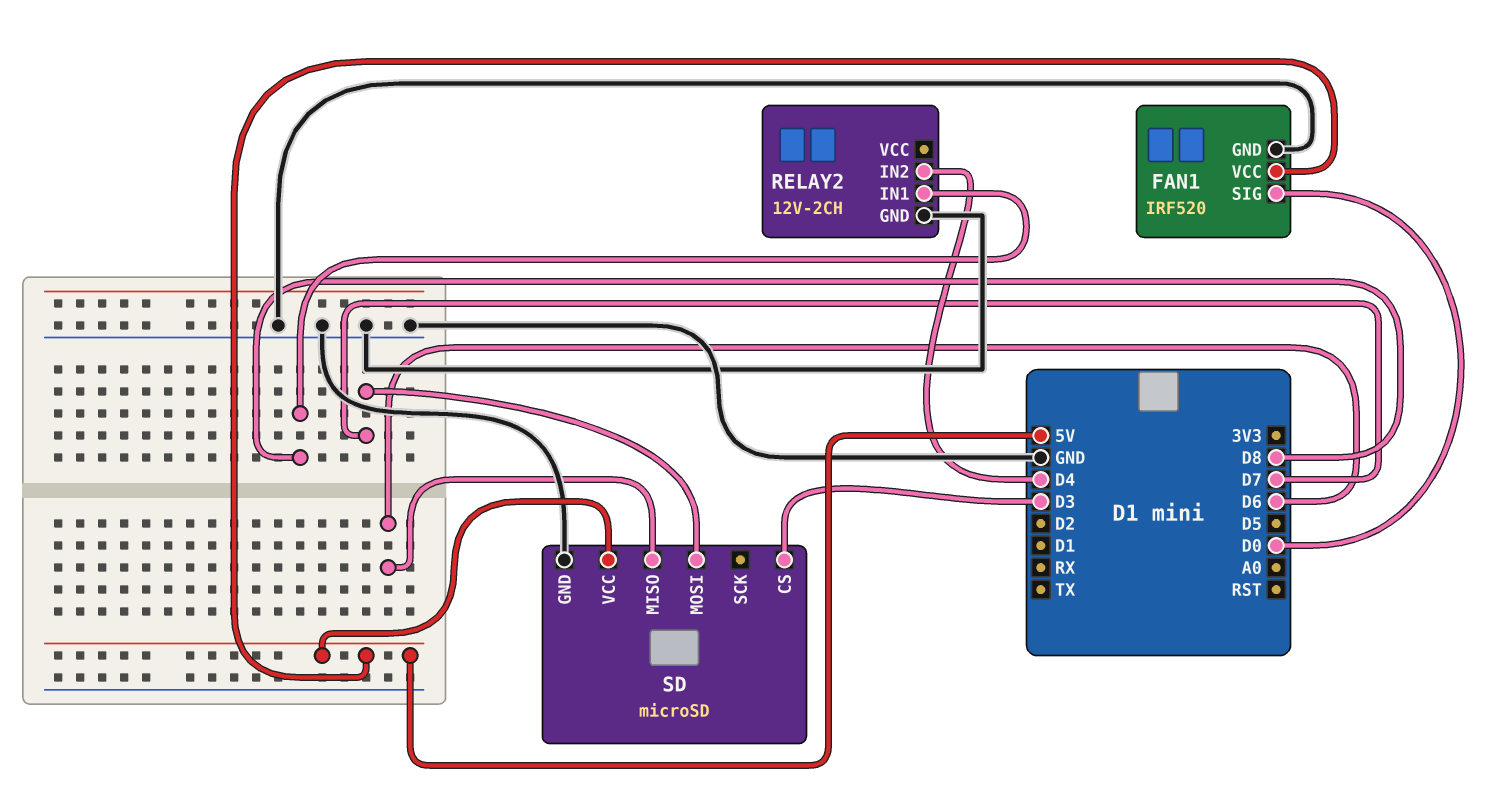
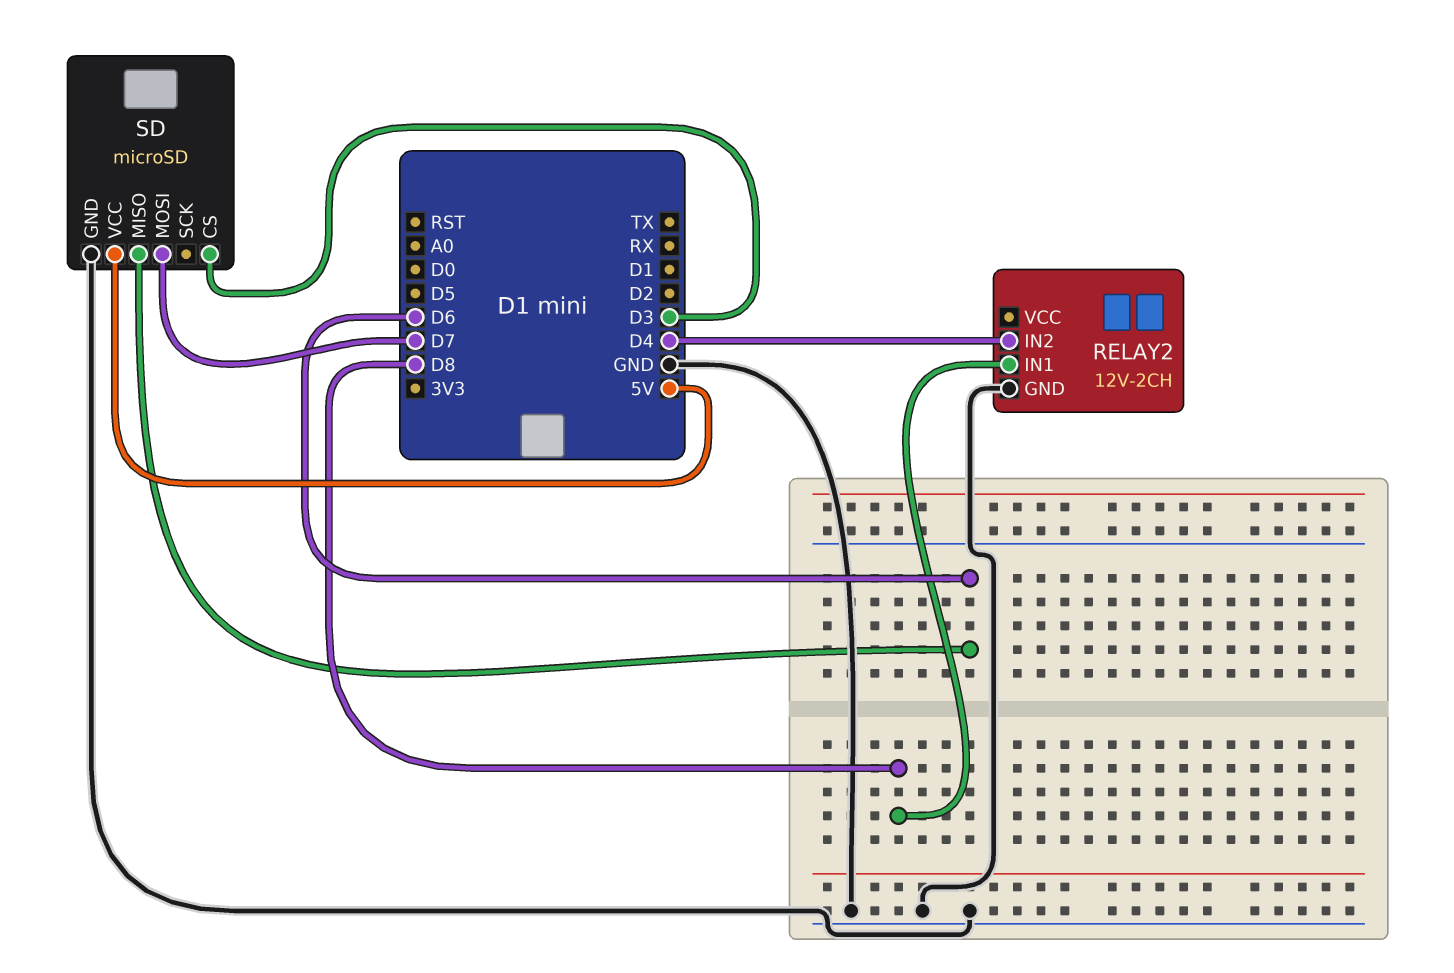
FAN1: IRF520 -> none
FAN1 pin GND: GND -> none
FAN1 pin SIG: D0 -> none
FAN1 pin VCC: 5V -> none

